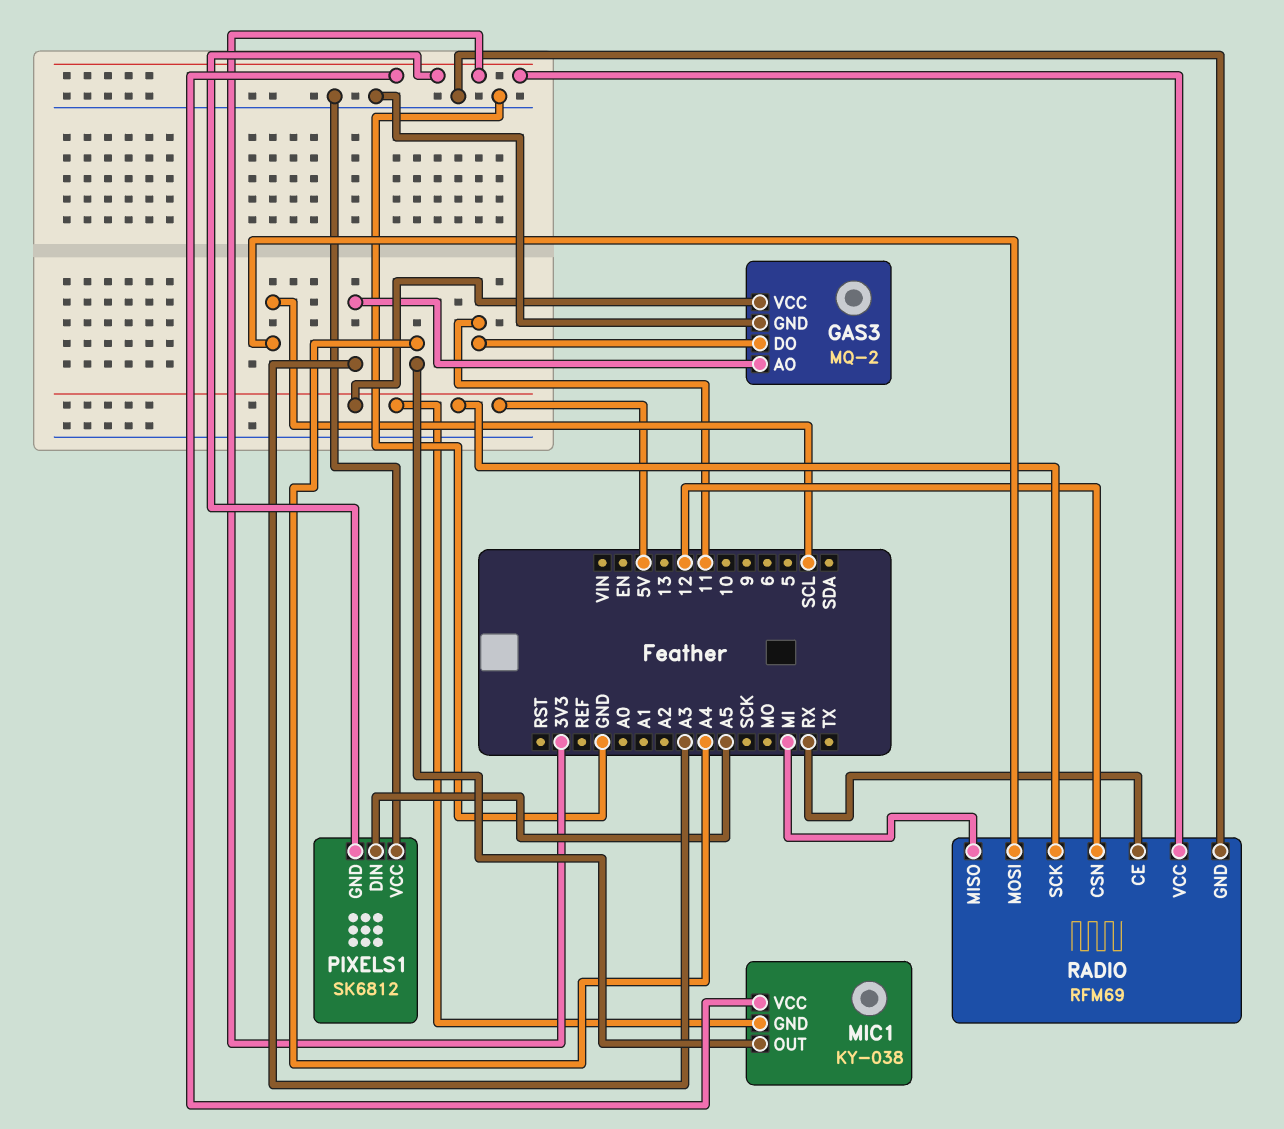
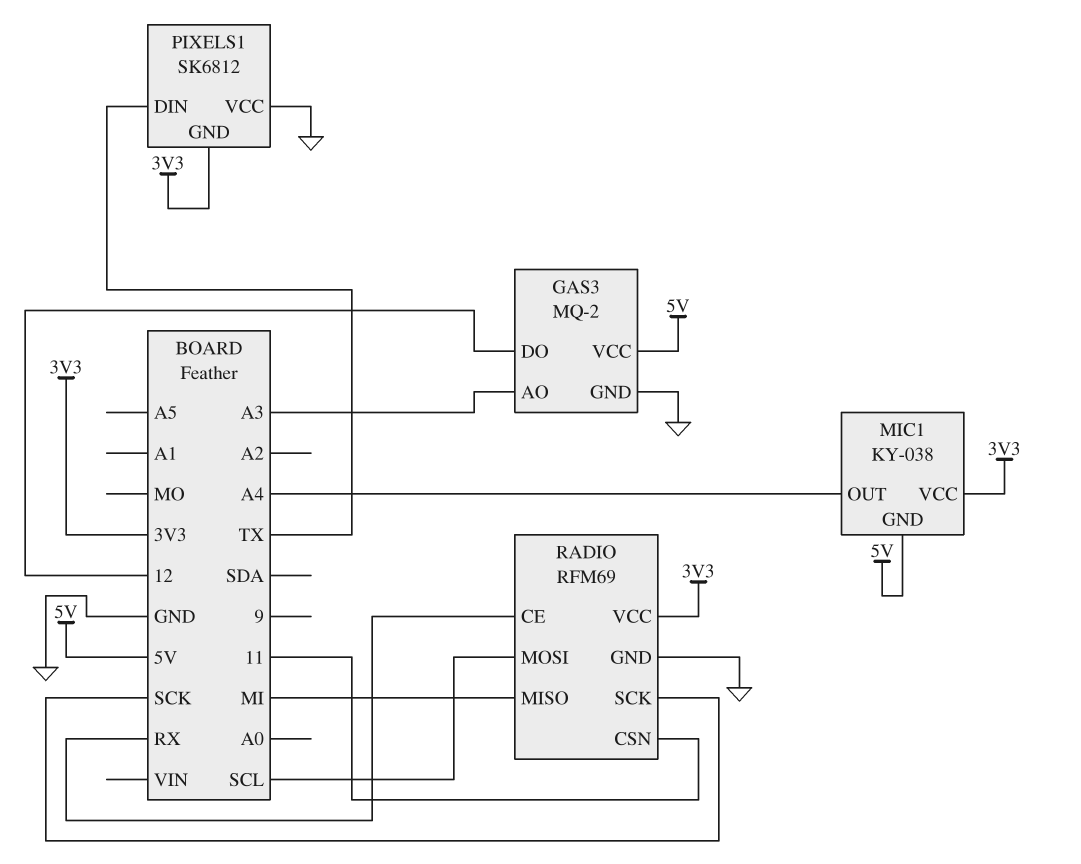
GAS3 pin DO: 11 -> 12
PIXELS1 pin DIN: A5 -> TX
RADIO pin CSN: 12 -> 11
RADIO pin SCK: 5V -> SCK

